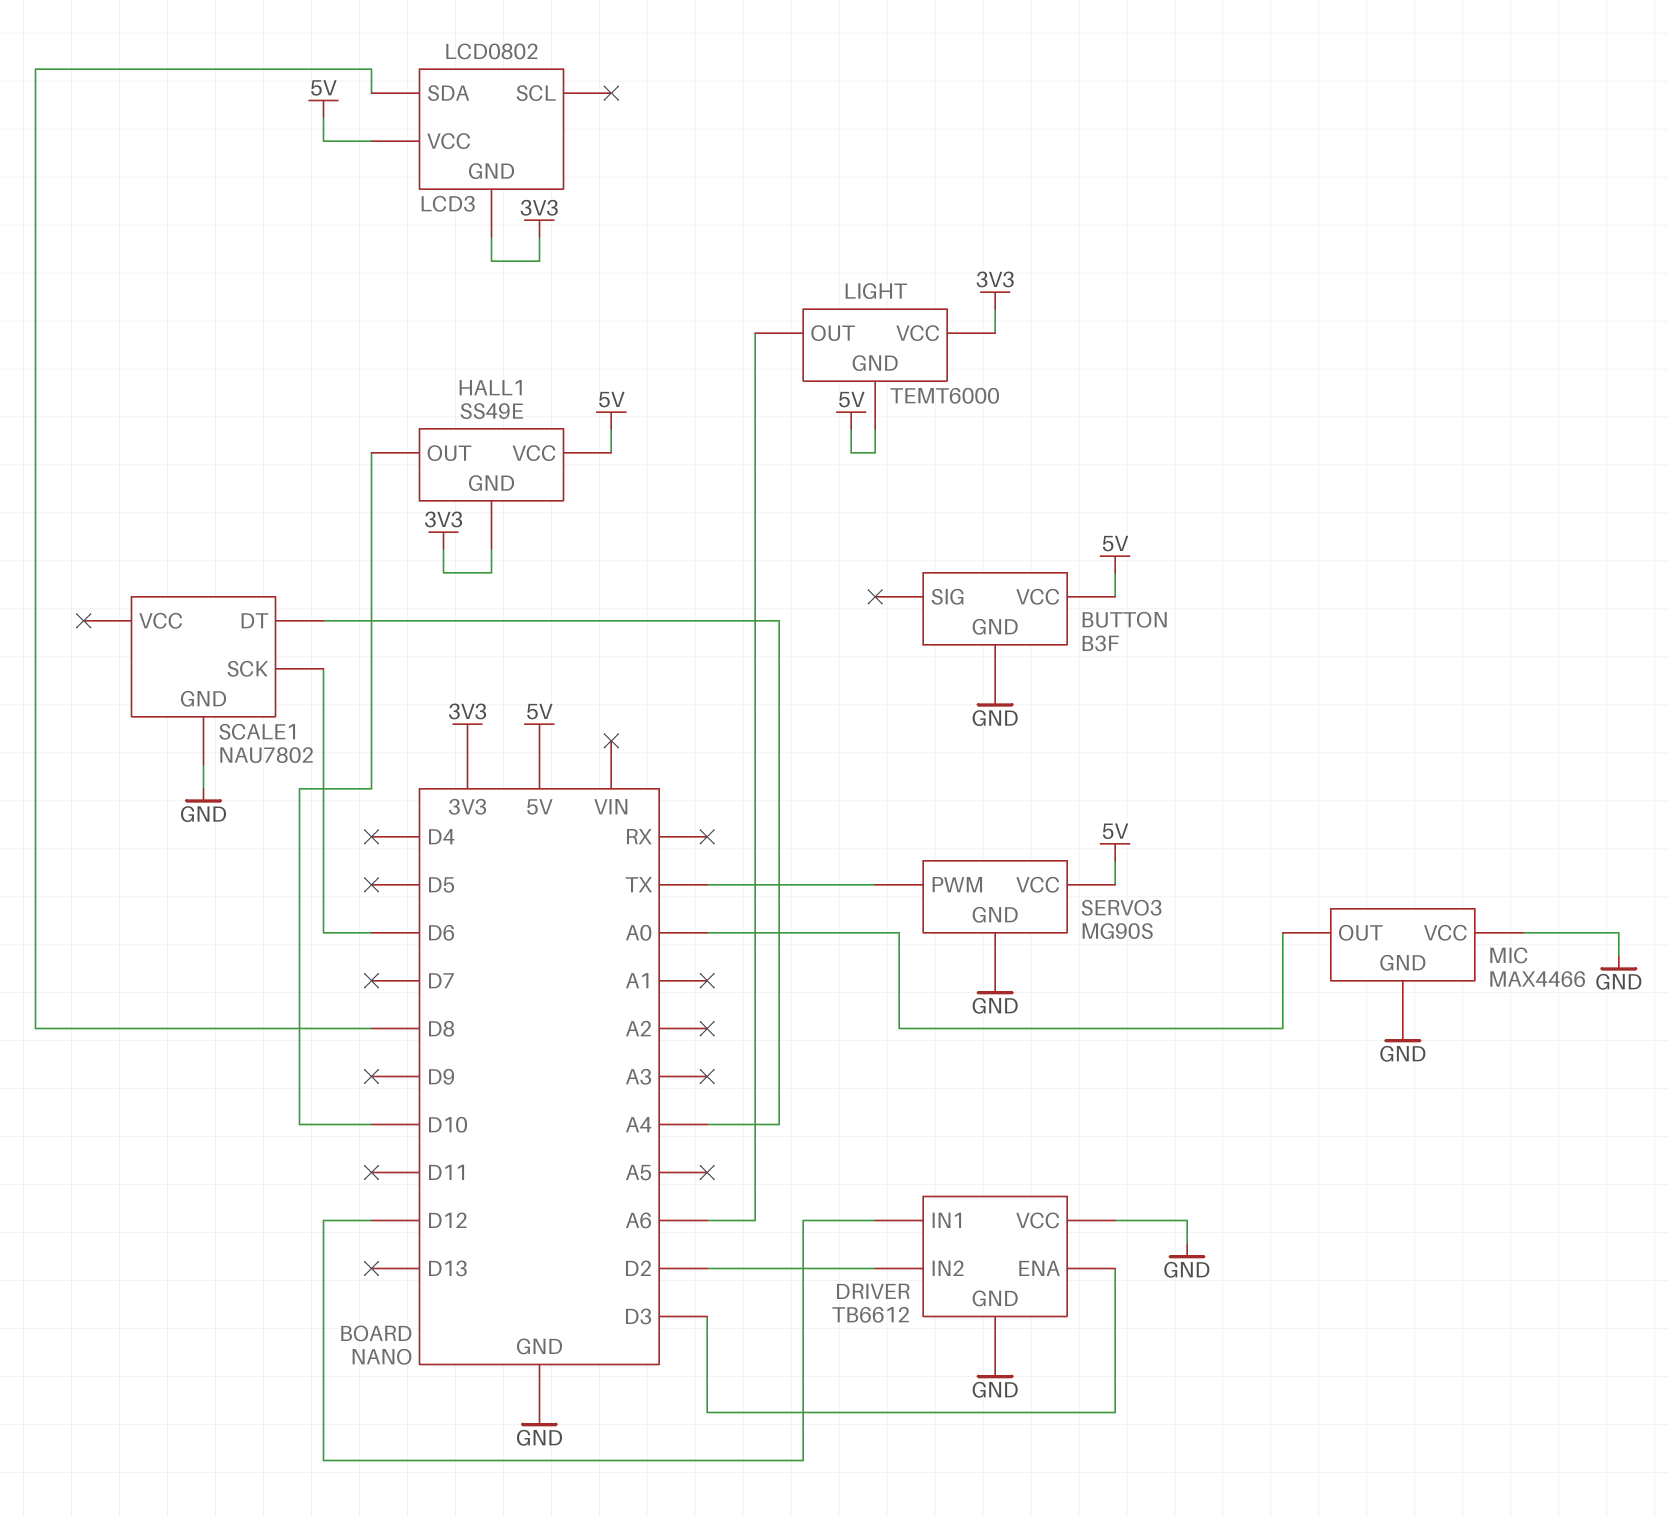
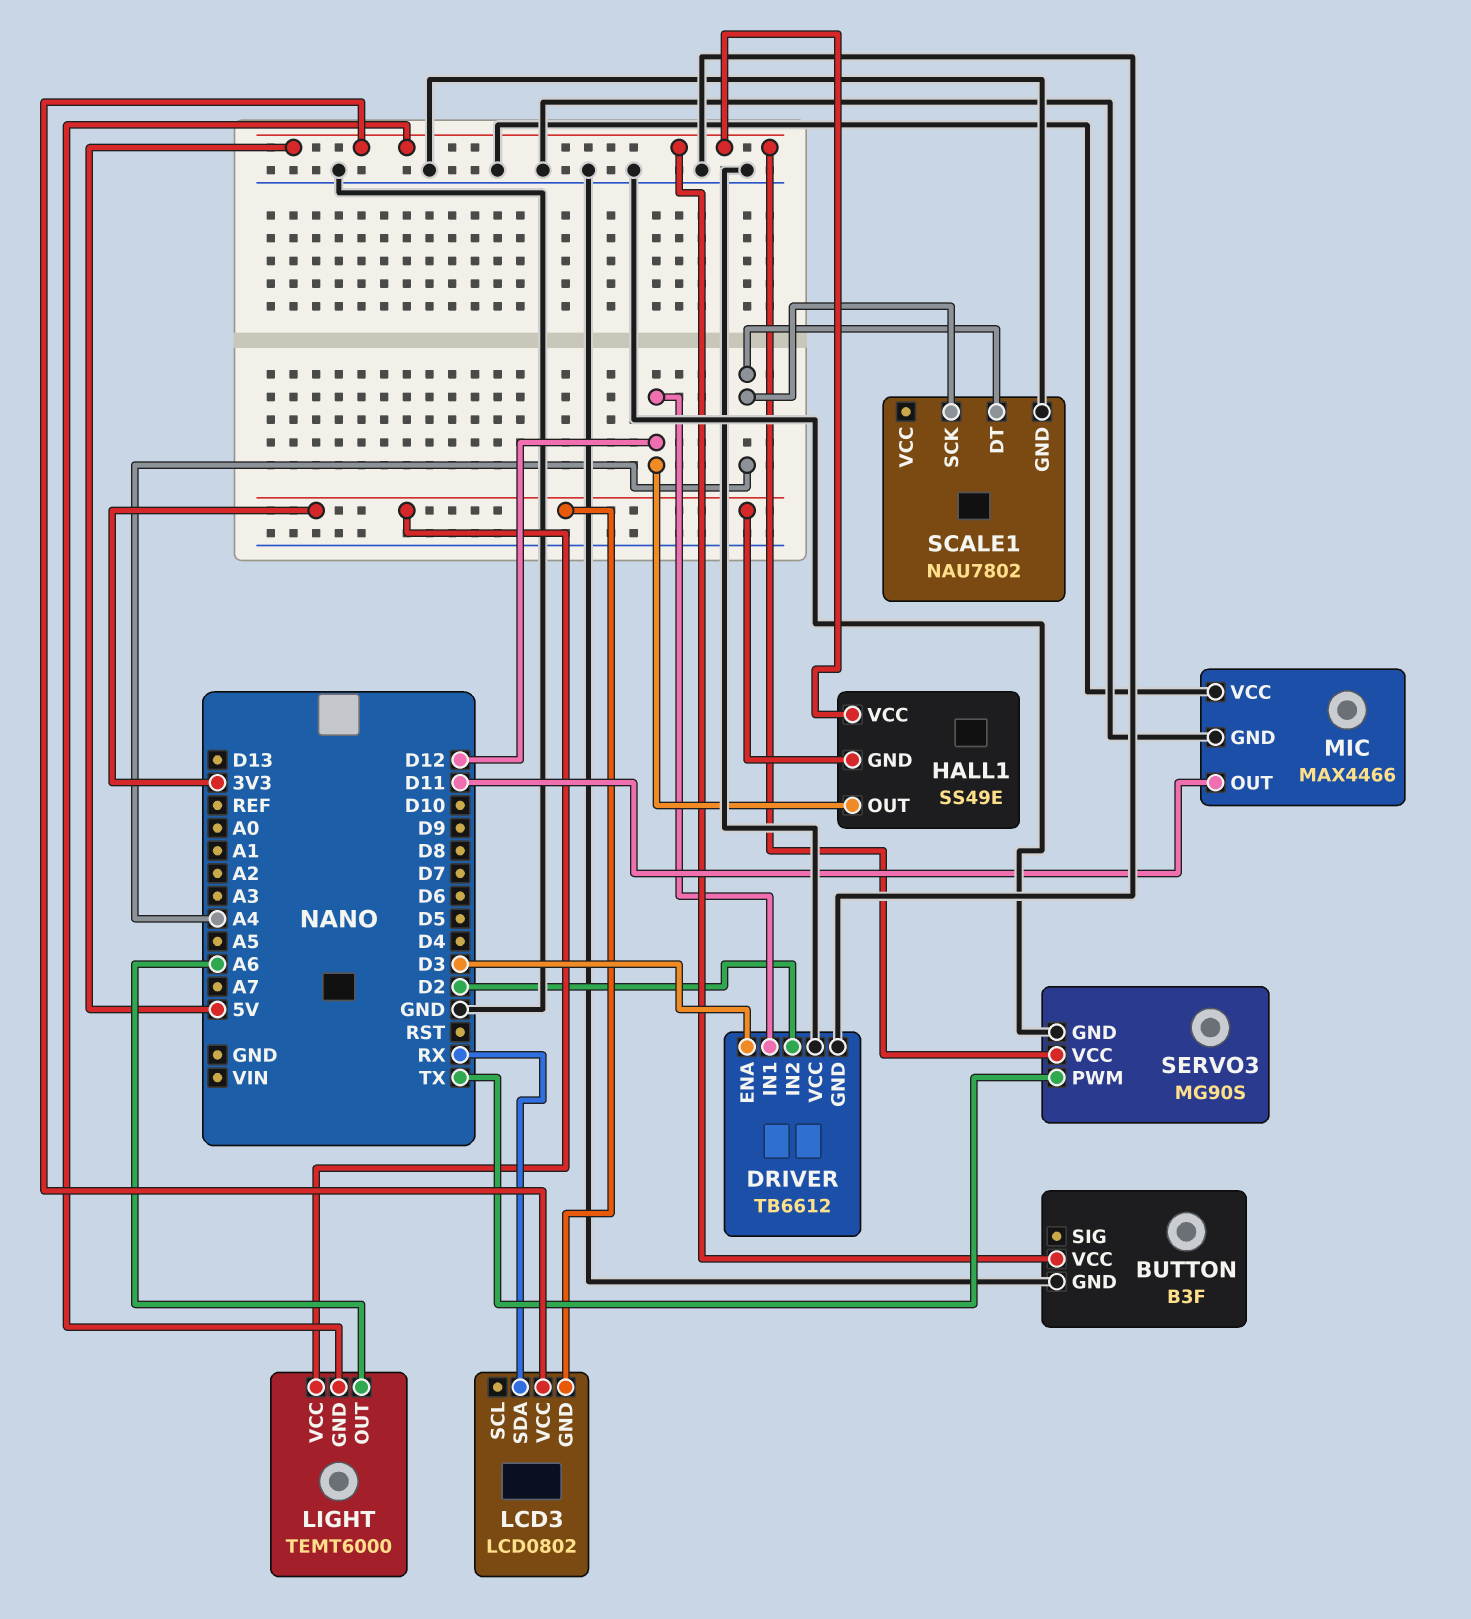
HALL1 pin OUT: D10 -> D12
LCD3 pin SDA: D8 -> RX
MIC pin OUT: A0 -> D11
SCALE1 pin SCK: D6 -> A4

